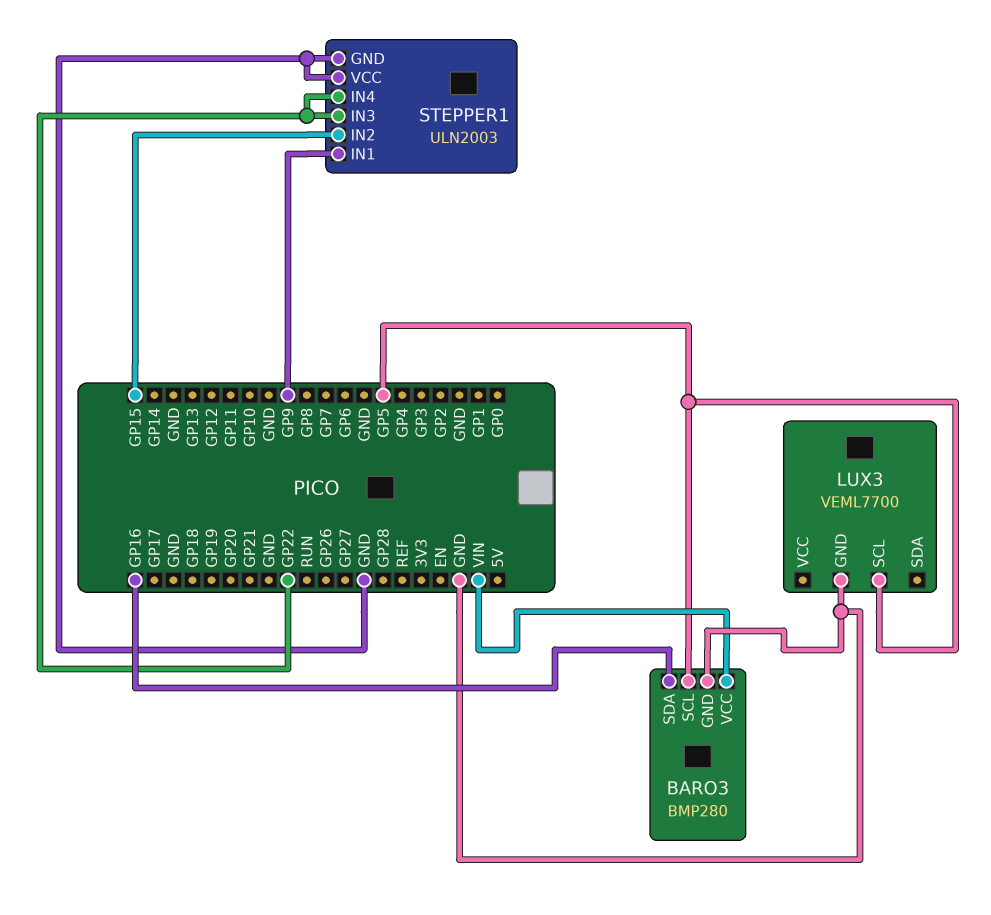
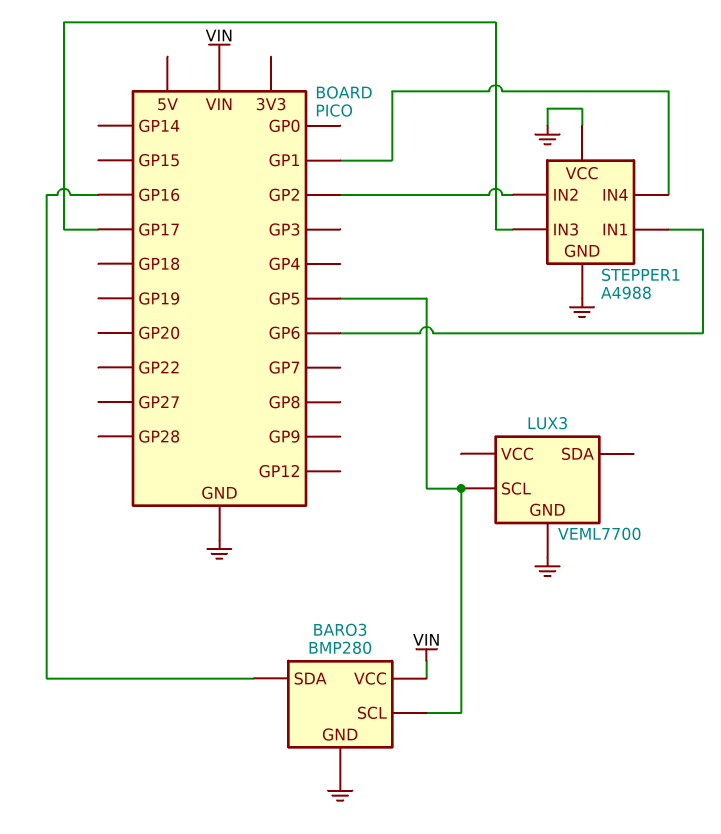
STEPPER1: ULN2003 -> A4988
STEPPER1 pin IN1: GP9 -> GP6
STEPPER1 pin IN2: GP15 -> GP2
STEPPER1 pin IN3: GP22 -> GP17
STEPPER1 pin IN4: GP22 -> GP1

